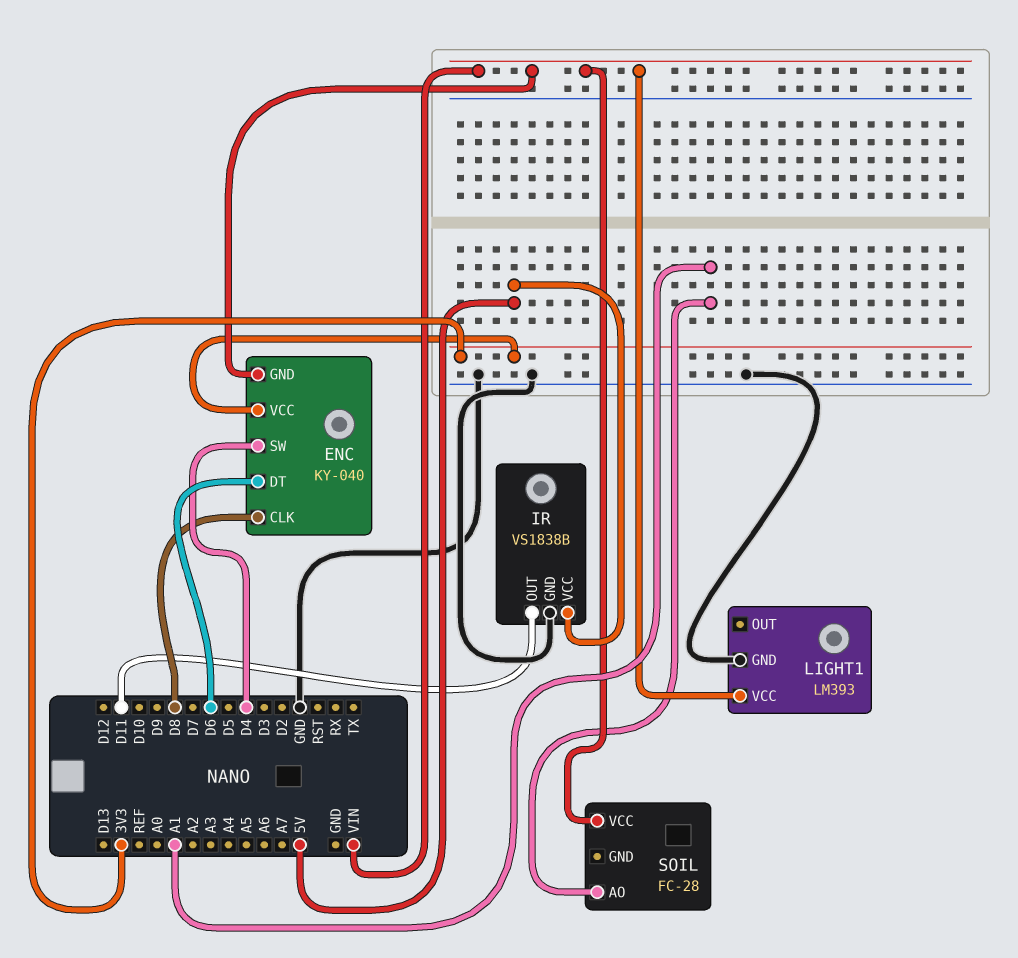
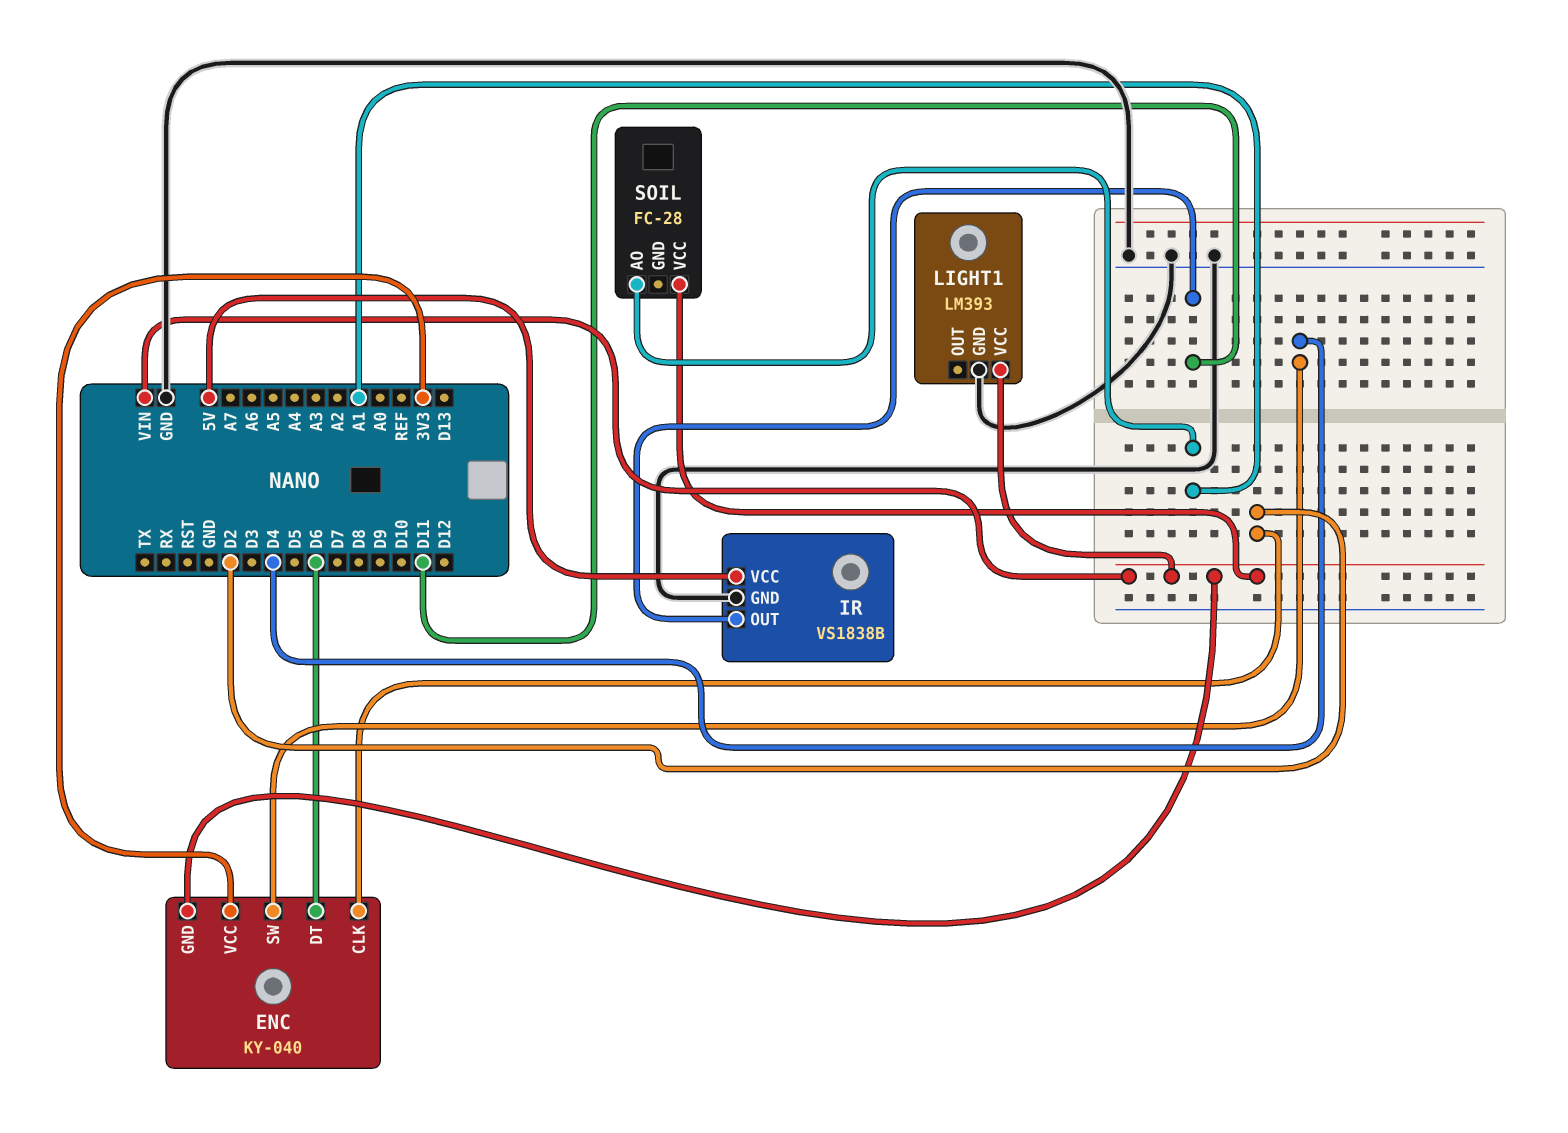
ENC pin CLK: D8 -> D2

